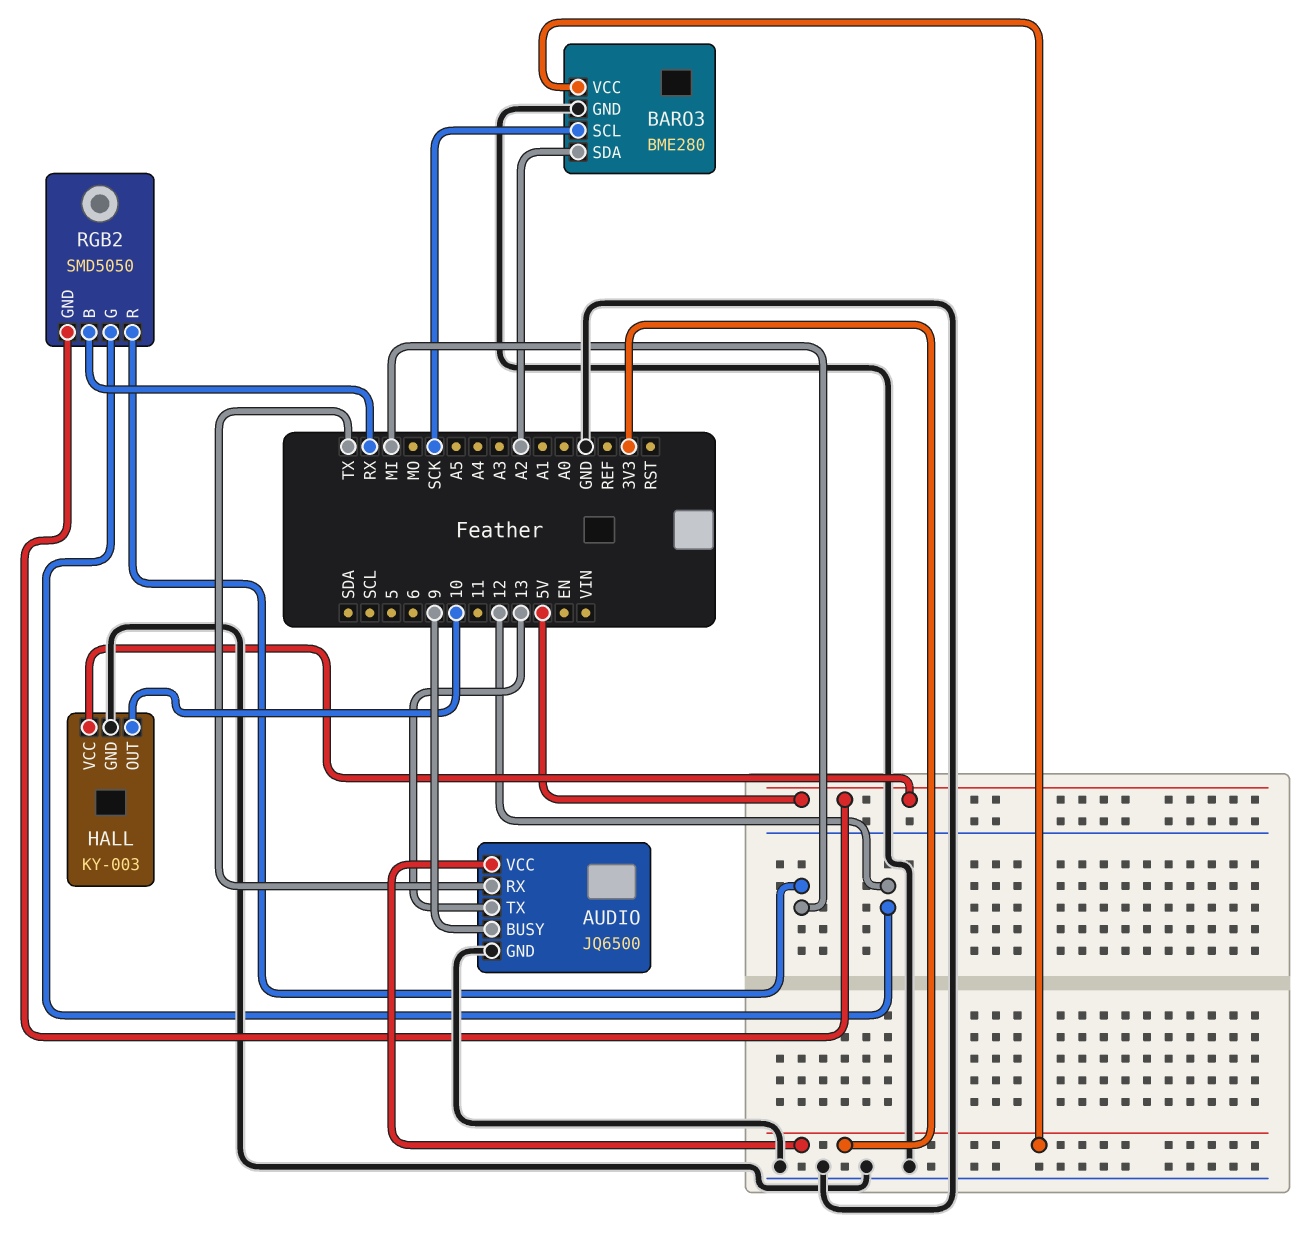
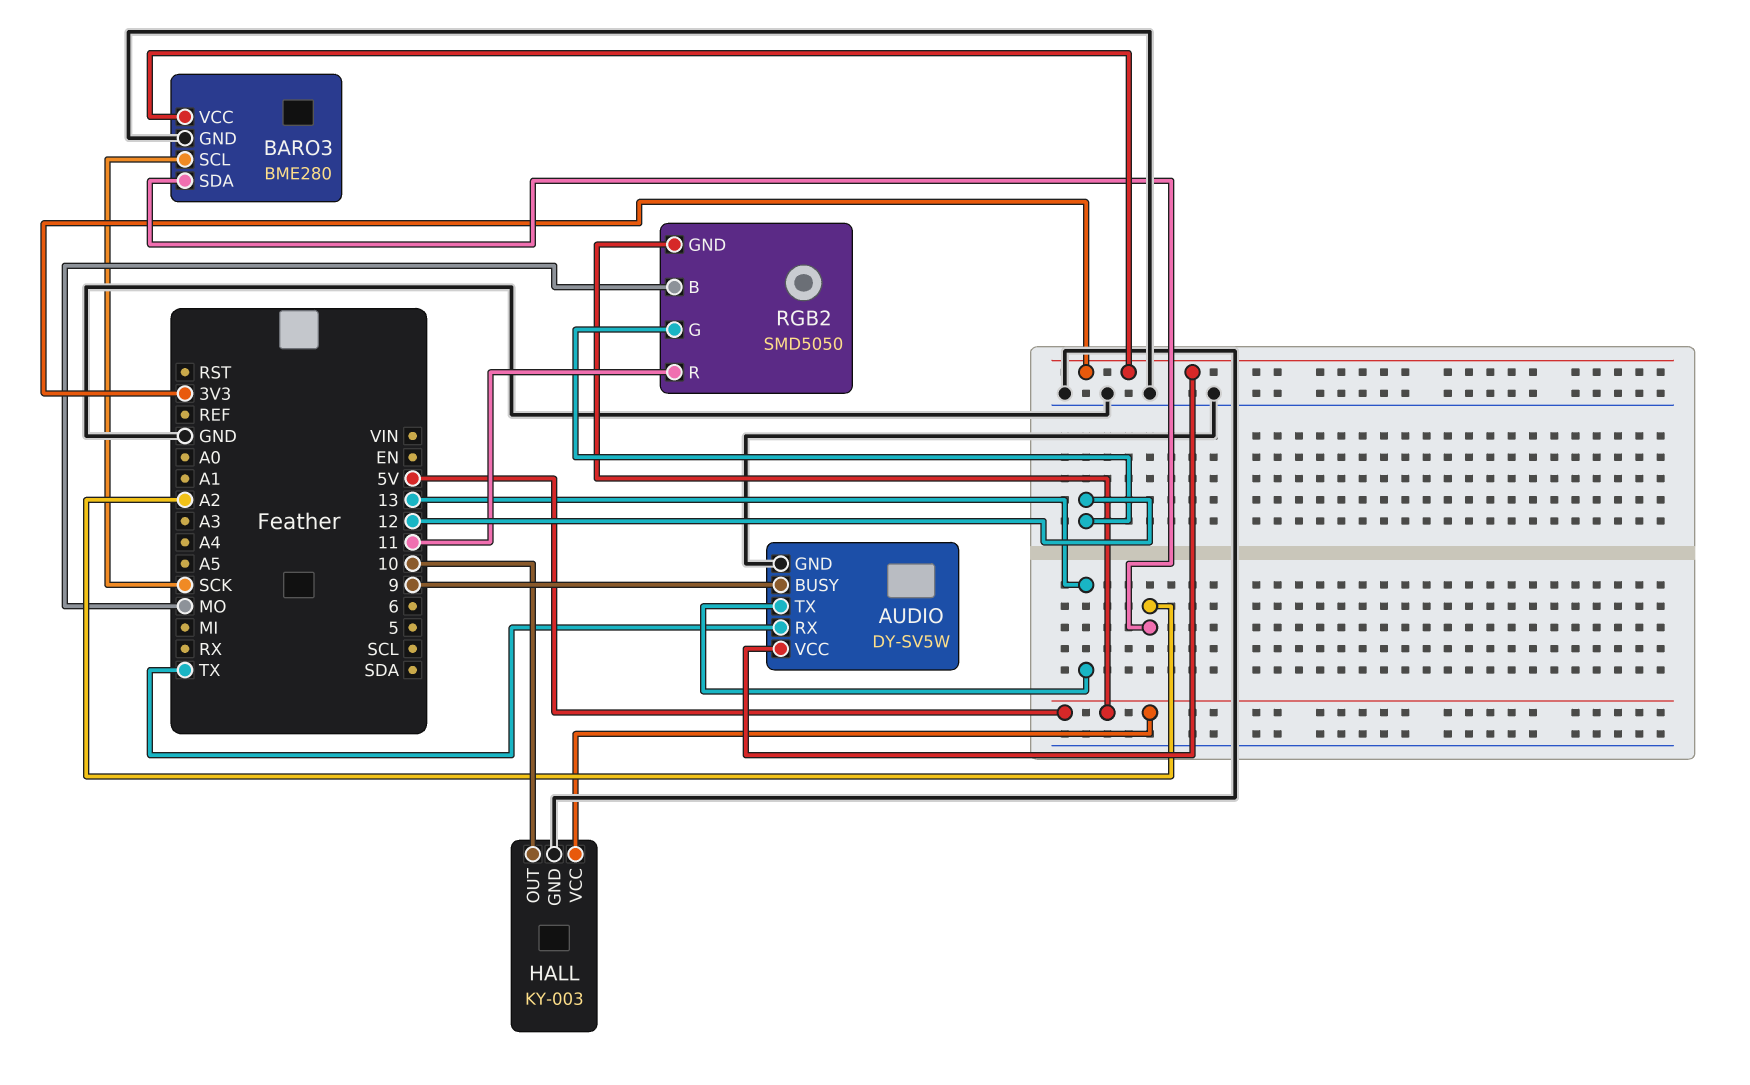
AUDIO: JQ6500 -> DY-SV5W
RGB2 pin B: RX -> MO
RGB2 pin R: MI -> 11

